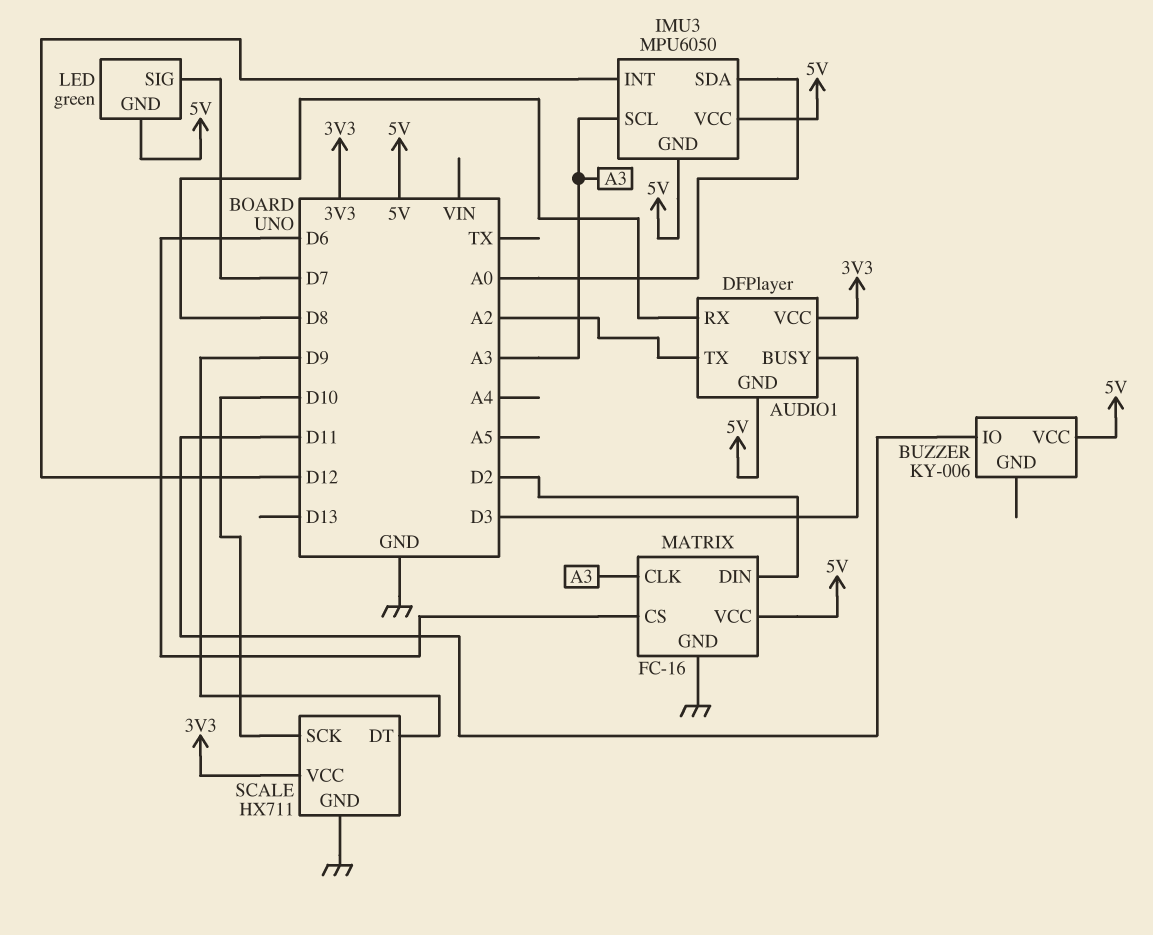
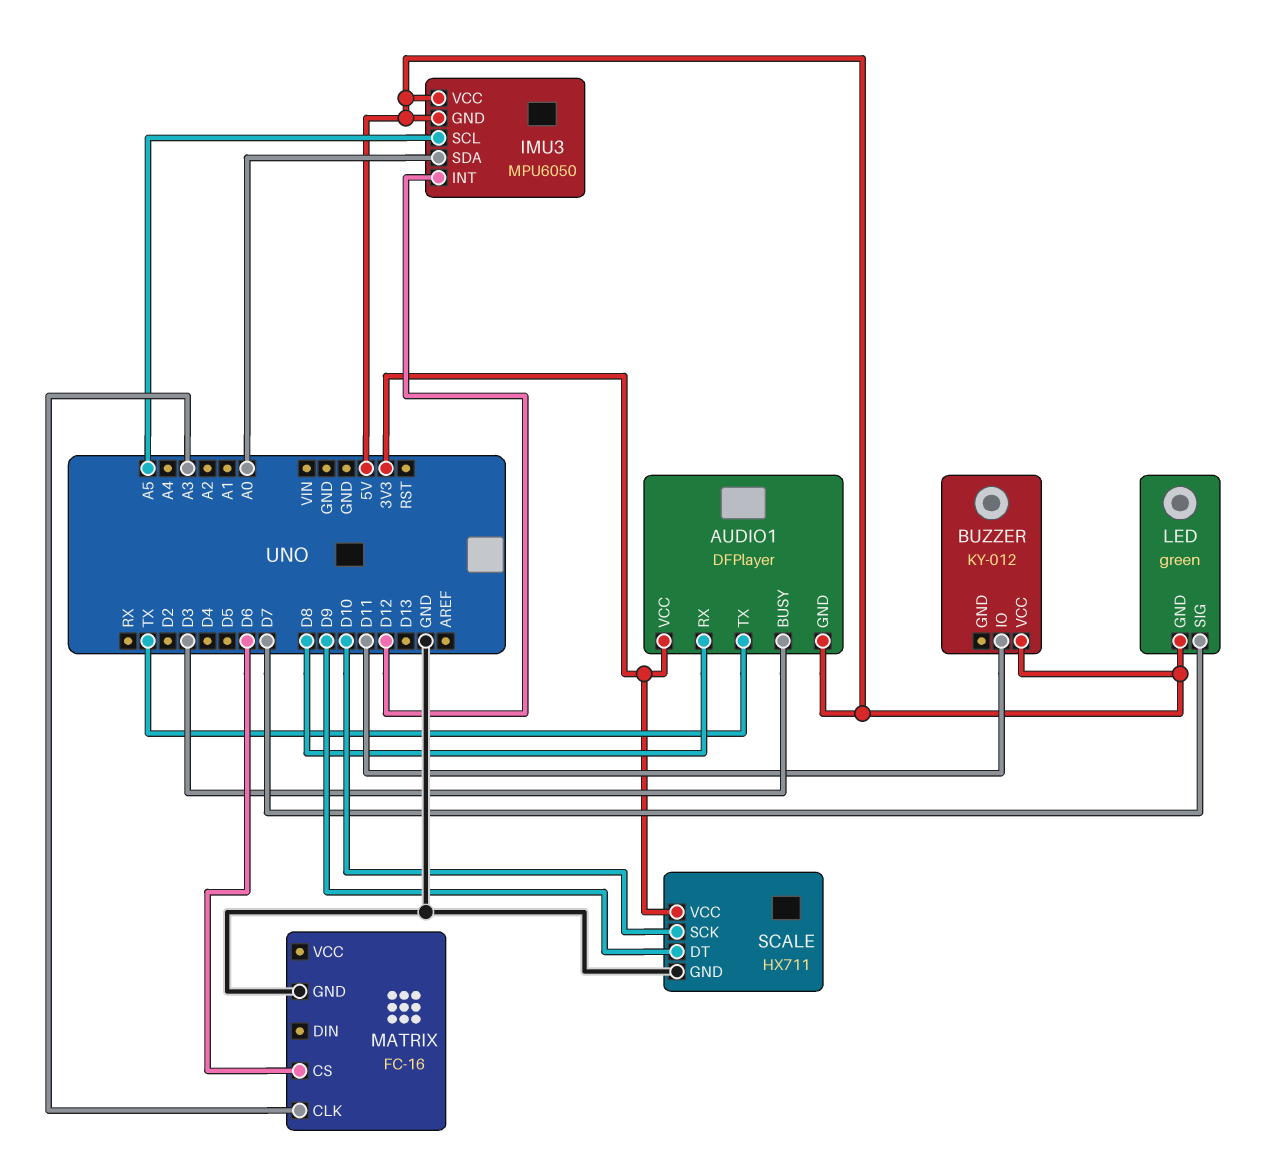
AUDIO1 pin TX: A2 -> TX
BUZZER: KY-006 -> KY-012
IMU3 pin SCL: A3 -> A5
MATRIX pin DIN: D2 -> none
MATRIX pin VCC: 5V -> none

